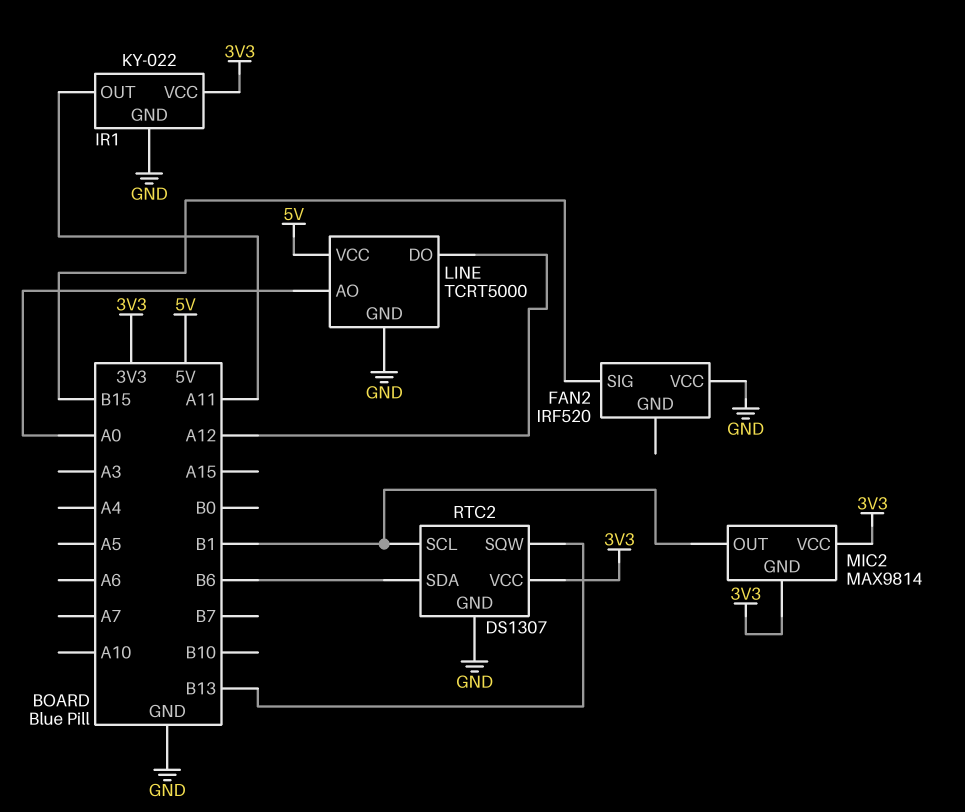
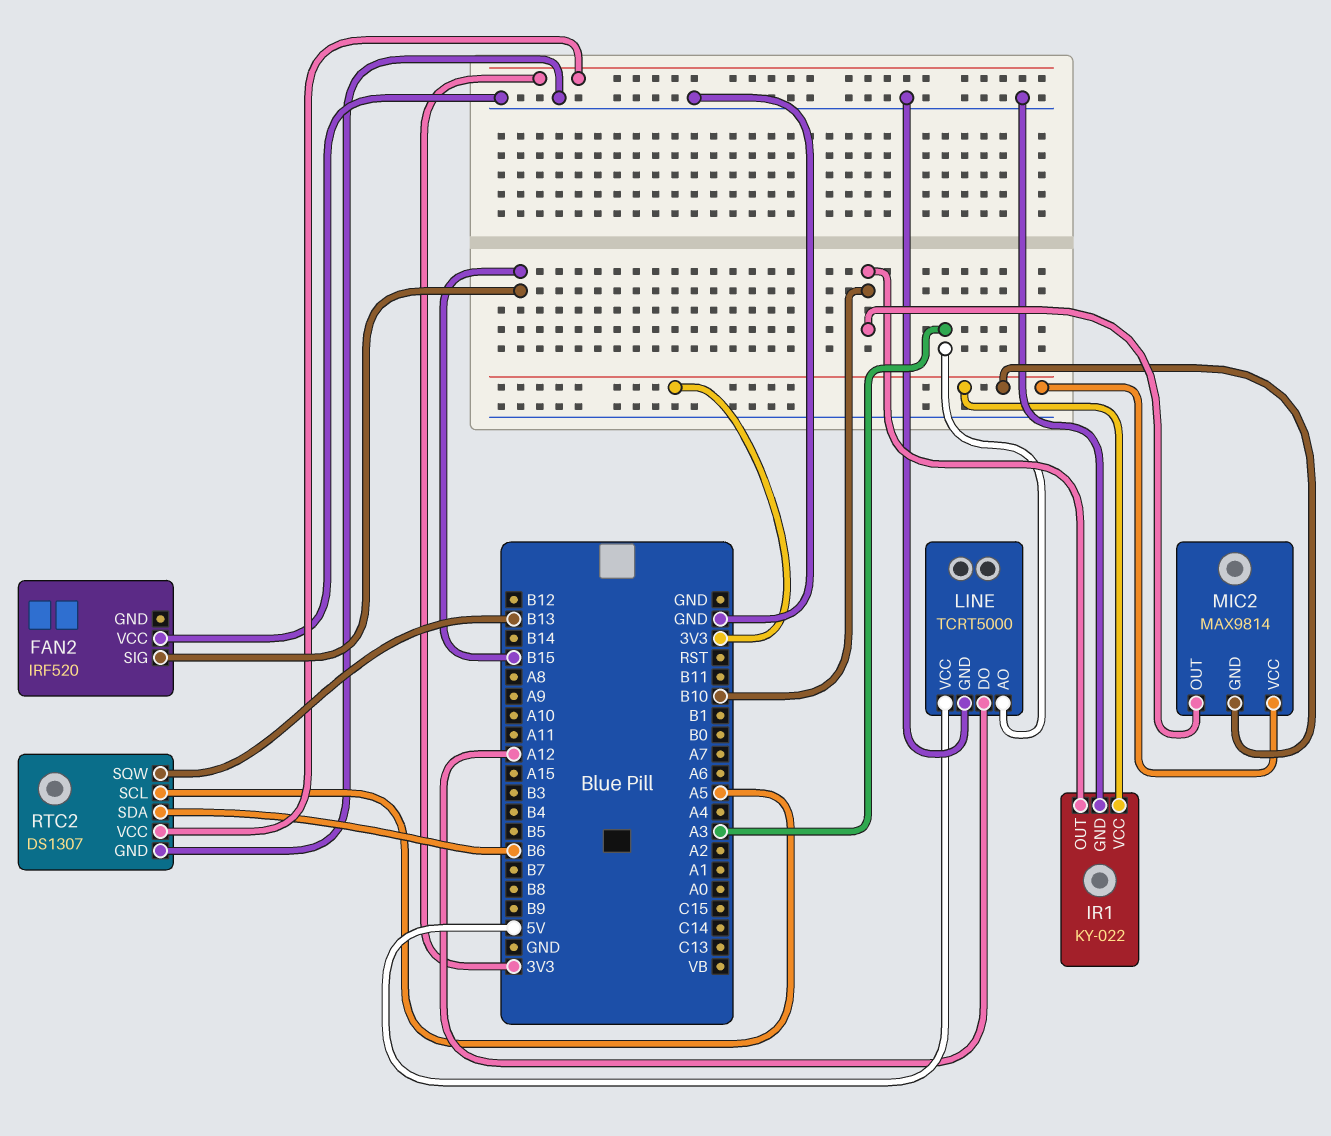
IR1 pin OUT: A11 -> B10
LINE pin AO: A0 -> A3
MIC2 pin OUT: B1 -> B10
RTC2 pin SCL: B1 -> A5

